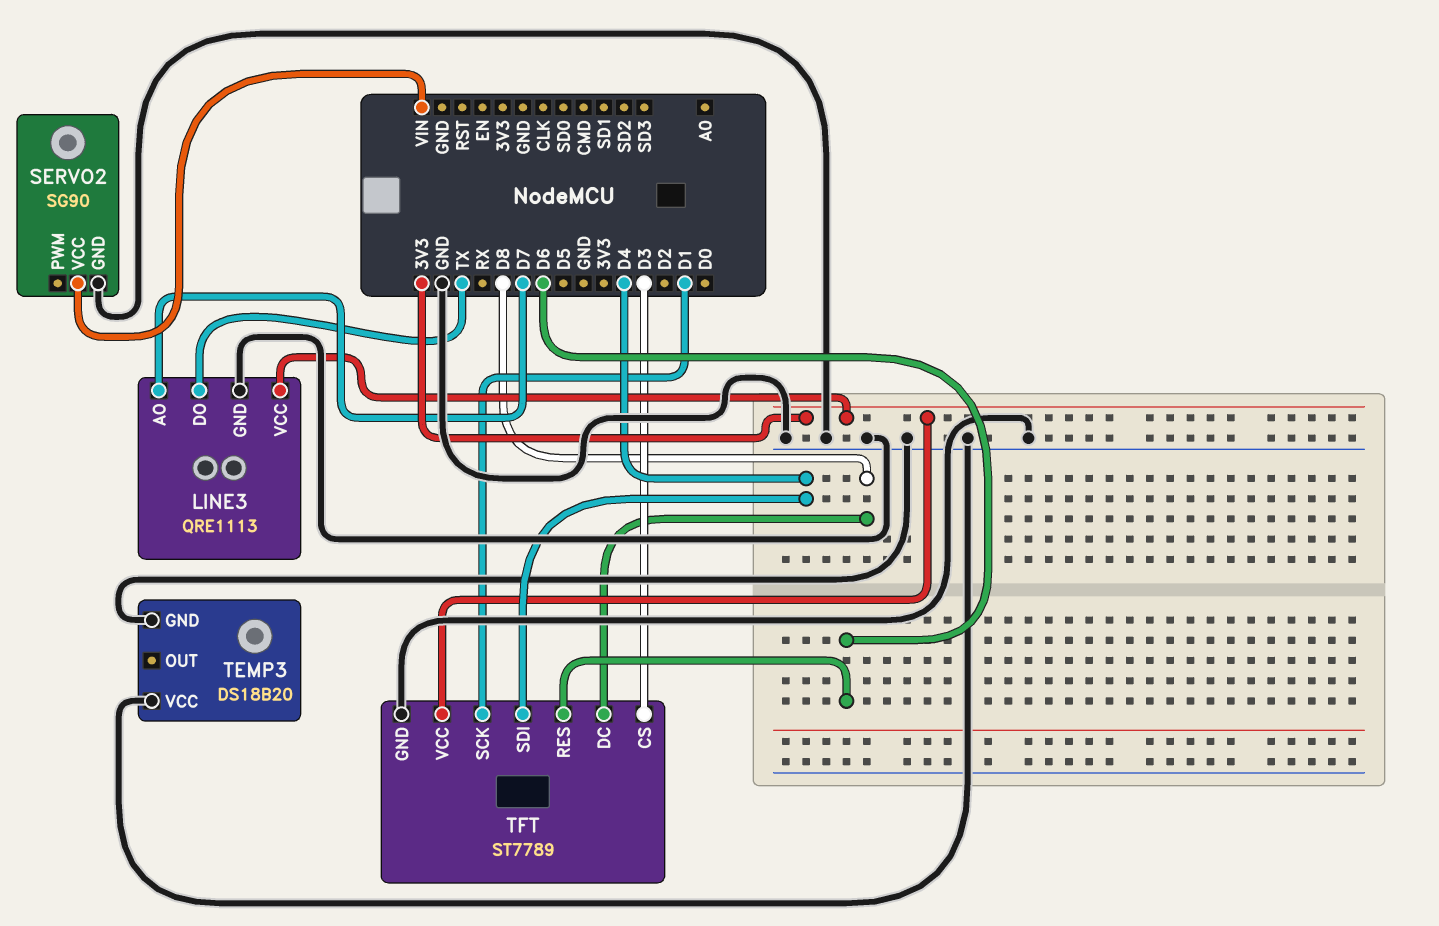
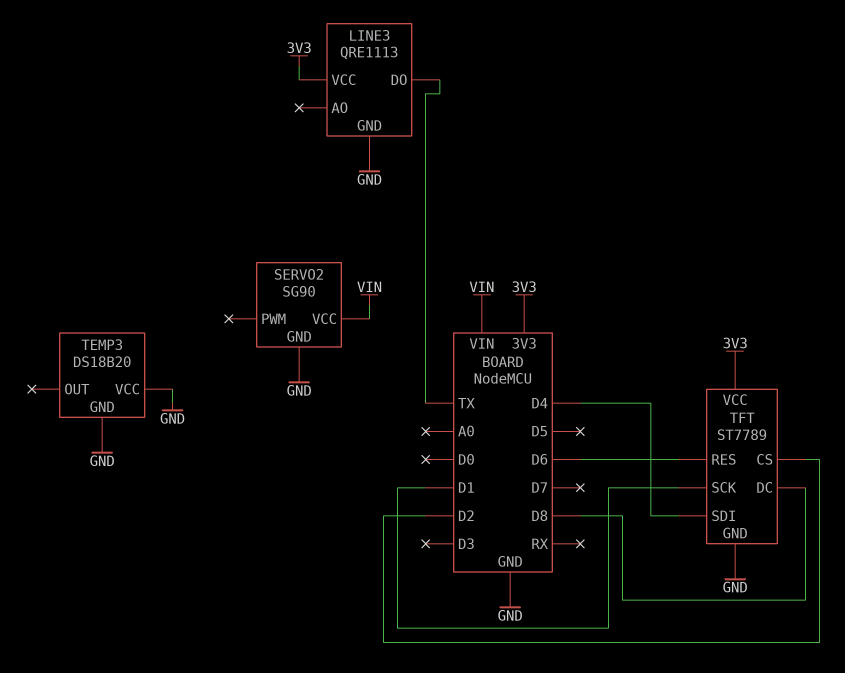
LINE3 pin AO: D7 -> none
TFT pin CS: D3 -> D2

